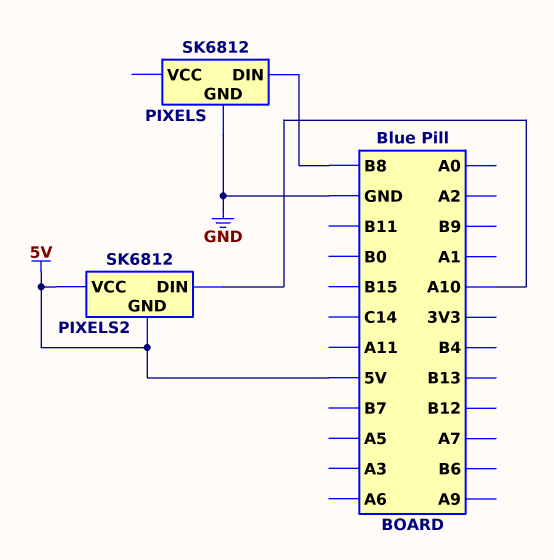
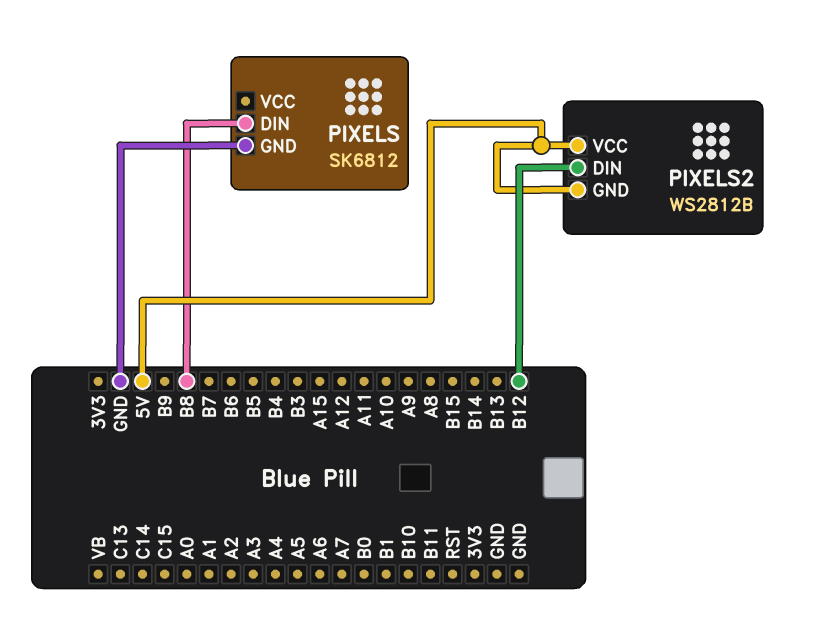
PIXELS2: SK6812 -> WS2812B
PIXELS2 pin DIN: A10 -> B12

